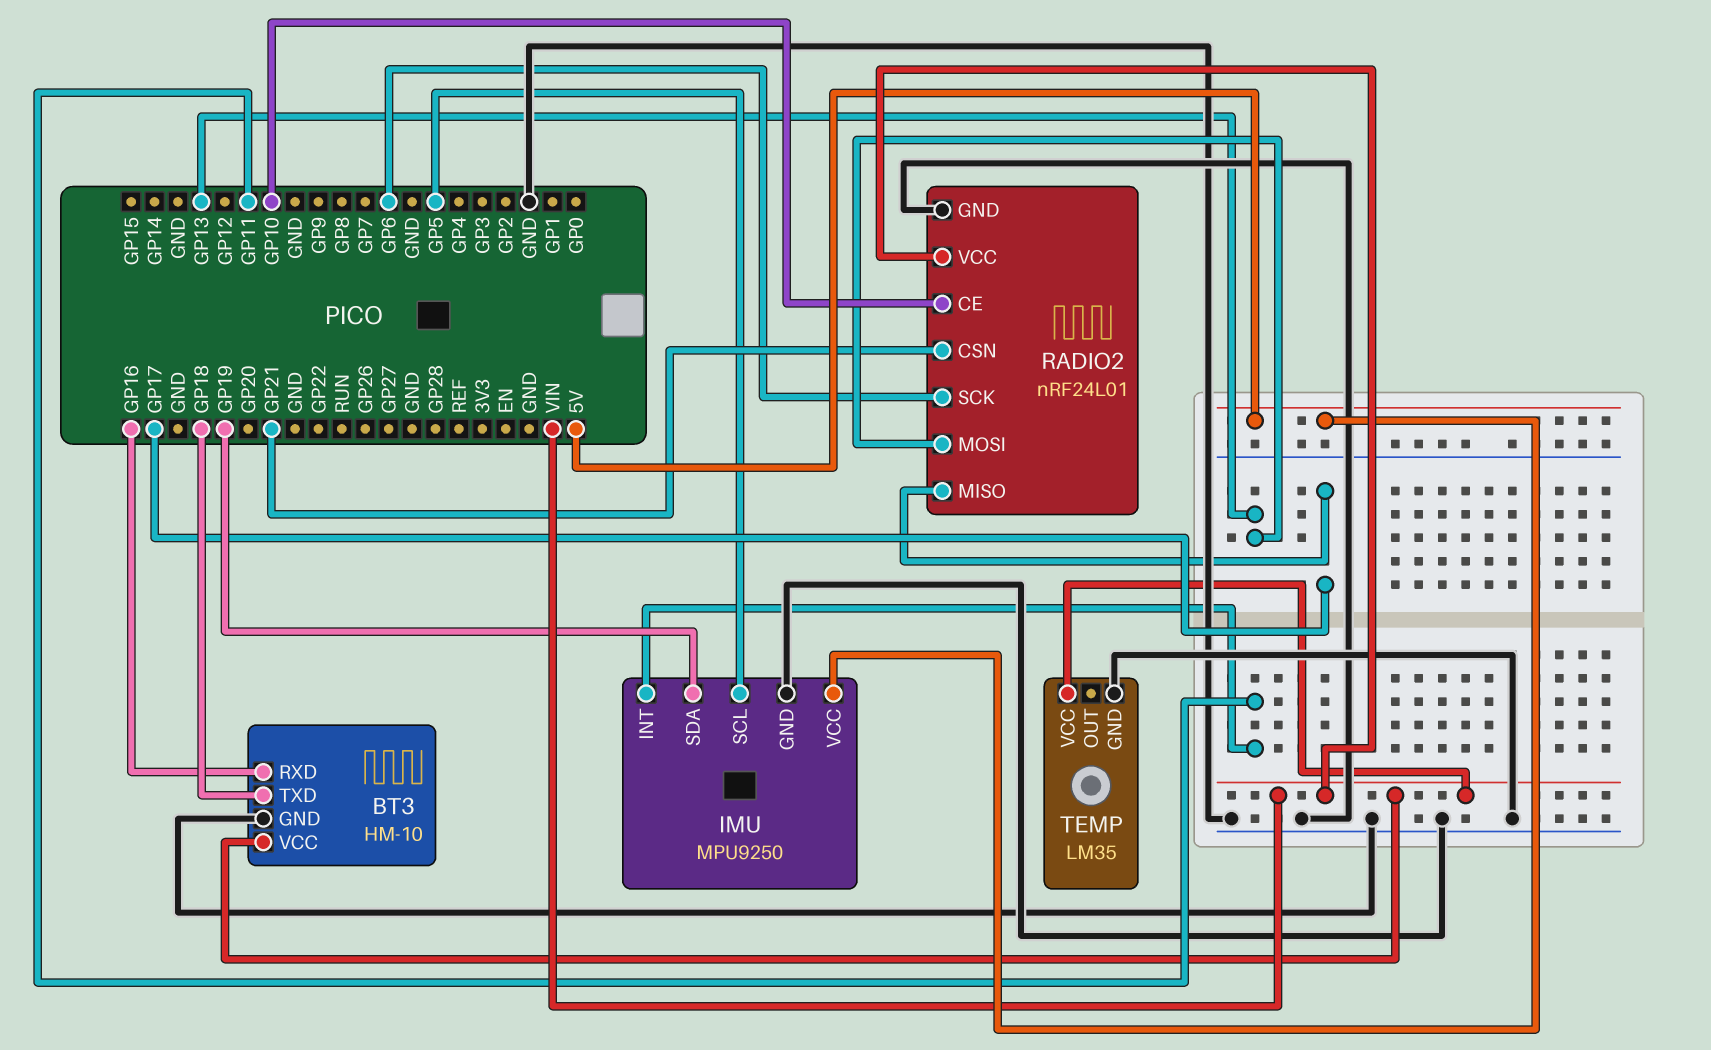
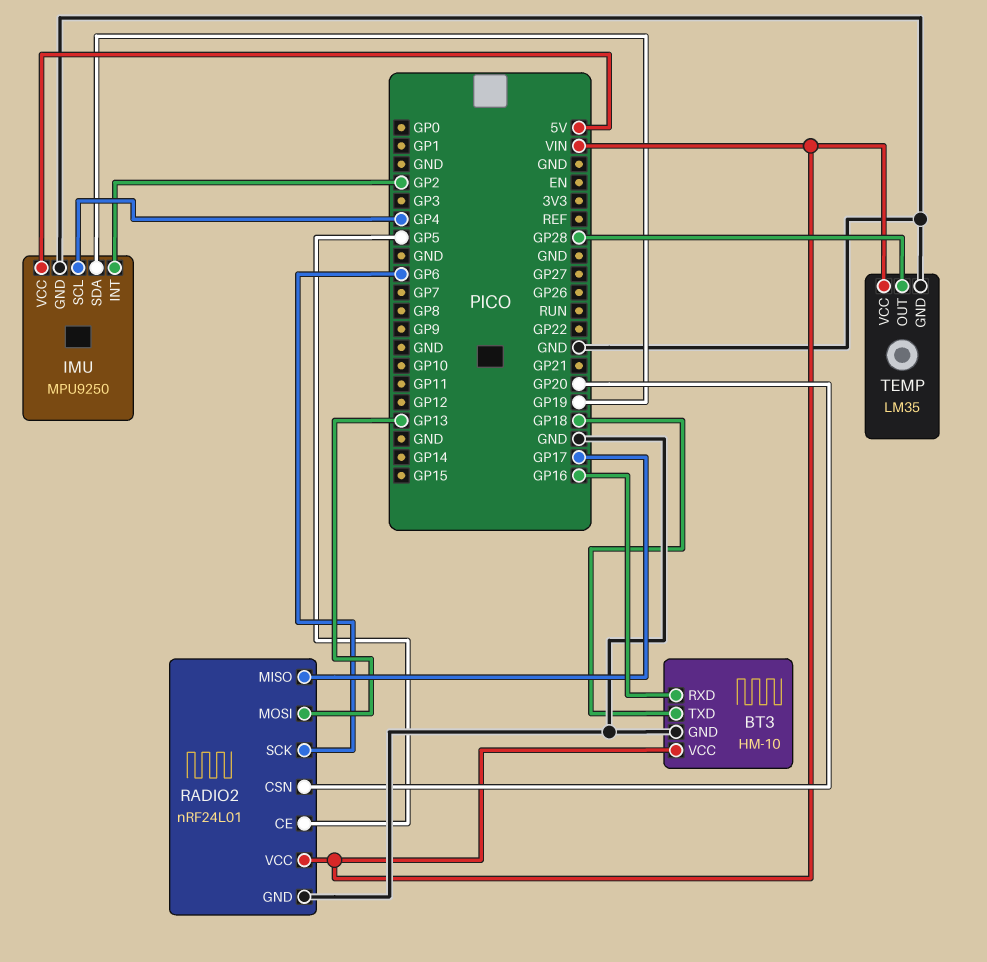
IMU pin INT: GP11 -> GP2
IMU pin SCL: GP5 -> GP4
RADIO2 pin CE: GP10 -> GP5
RADIO2 pin CSN: GP21 -> GP20
TEMP pin OUT: none -> GP28

